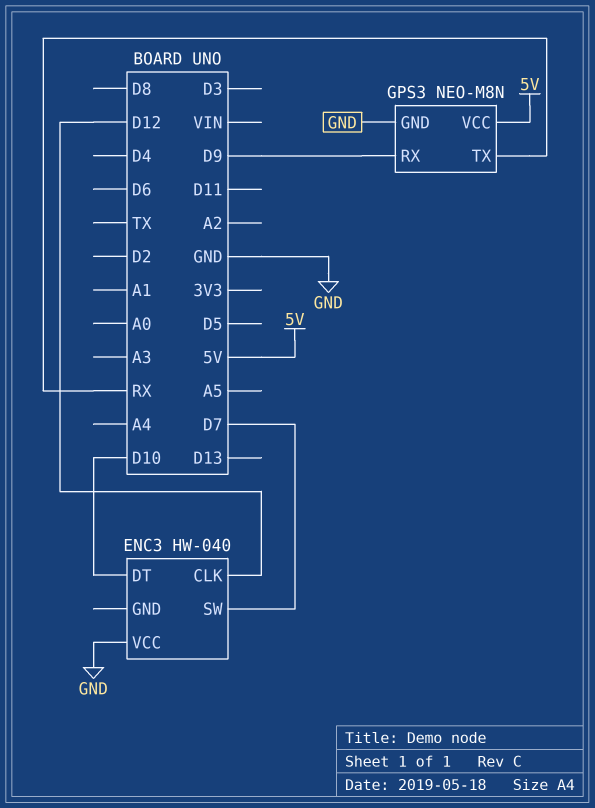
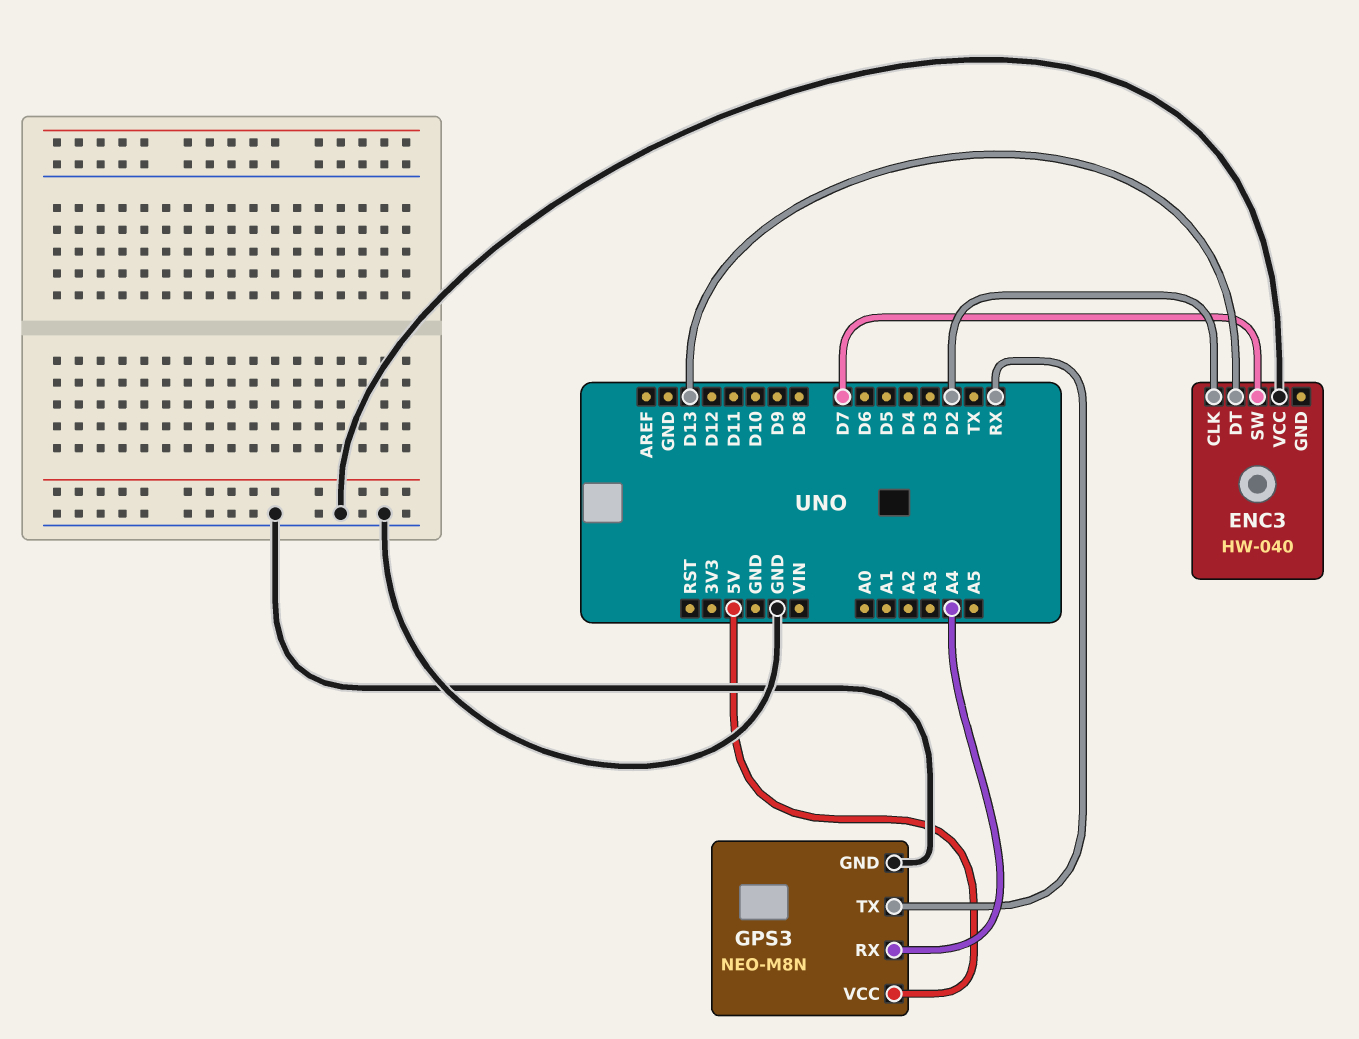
ENC3 pin CLK: D12 -> D2
ENC3 pin DT: D10 -> D13
GPS3 pin RX: D9 -> A4

